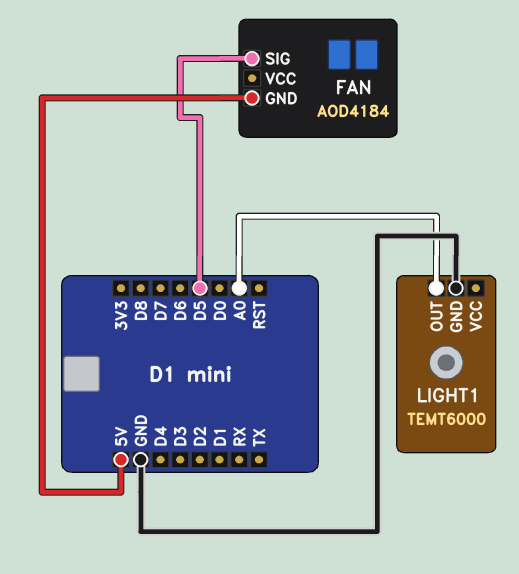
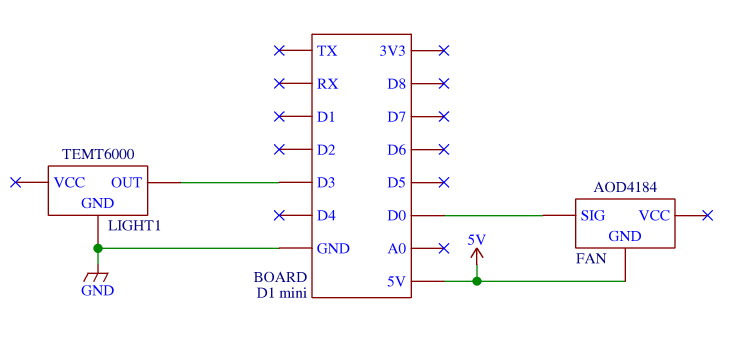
FAN pin SIG: D5 -> D0
LIGHT1 pin OUT: A0 -> D3

